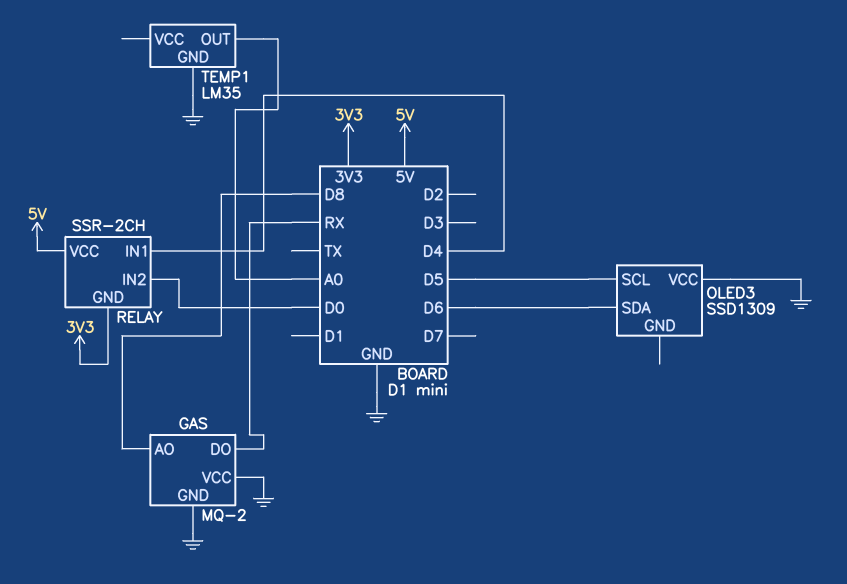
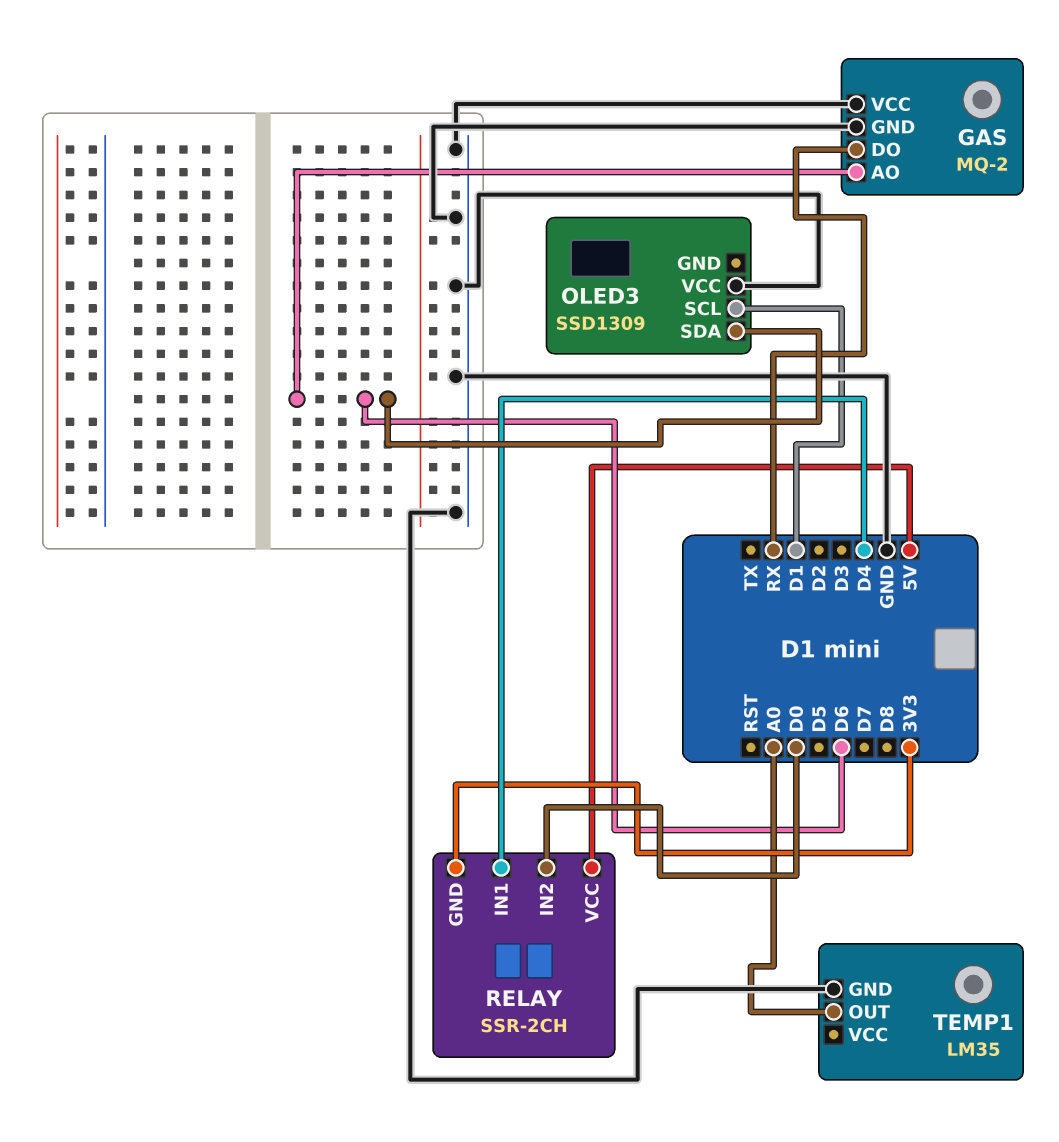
GAS pin AO: D8 -> D6
OLED3 pin SCL: D5 -> D1

